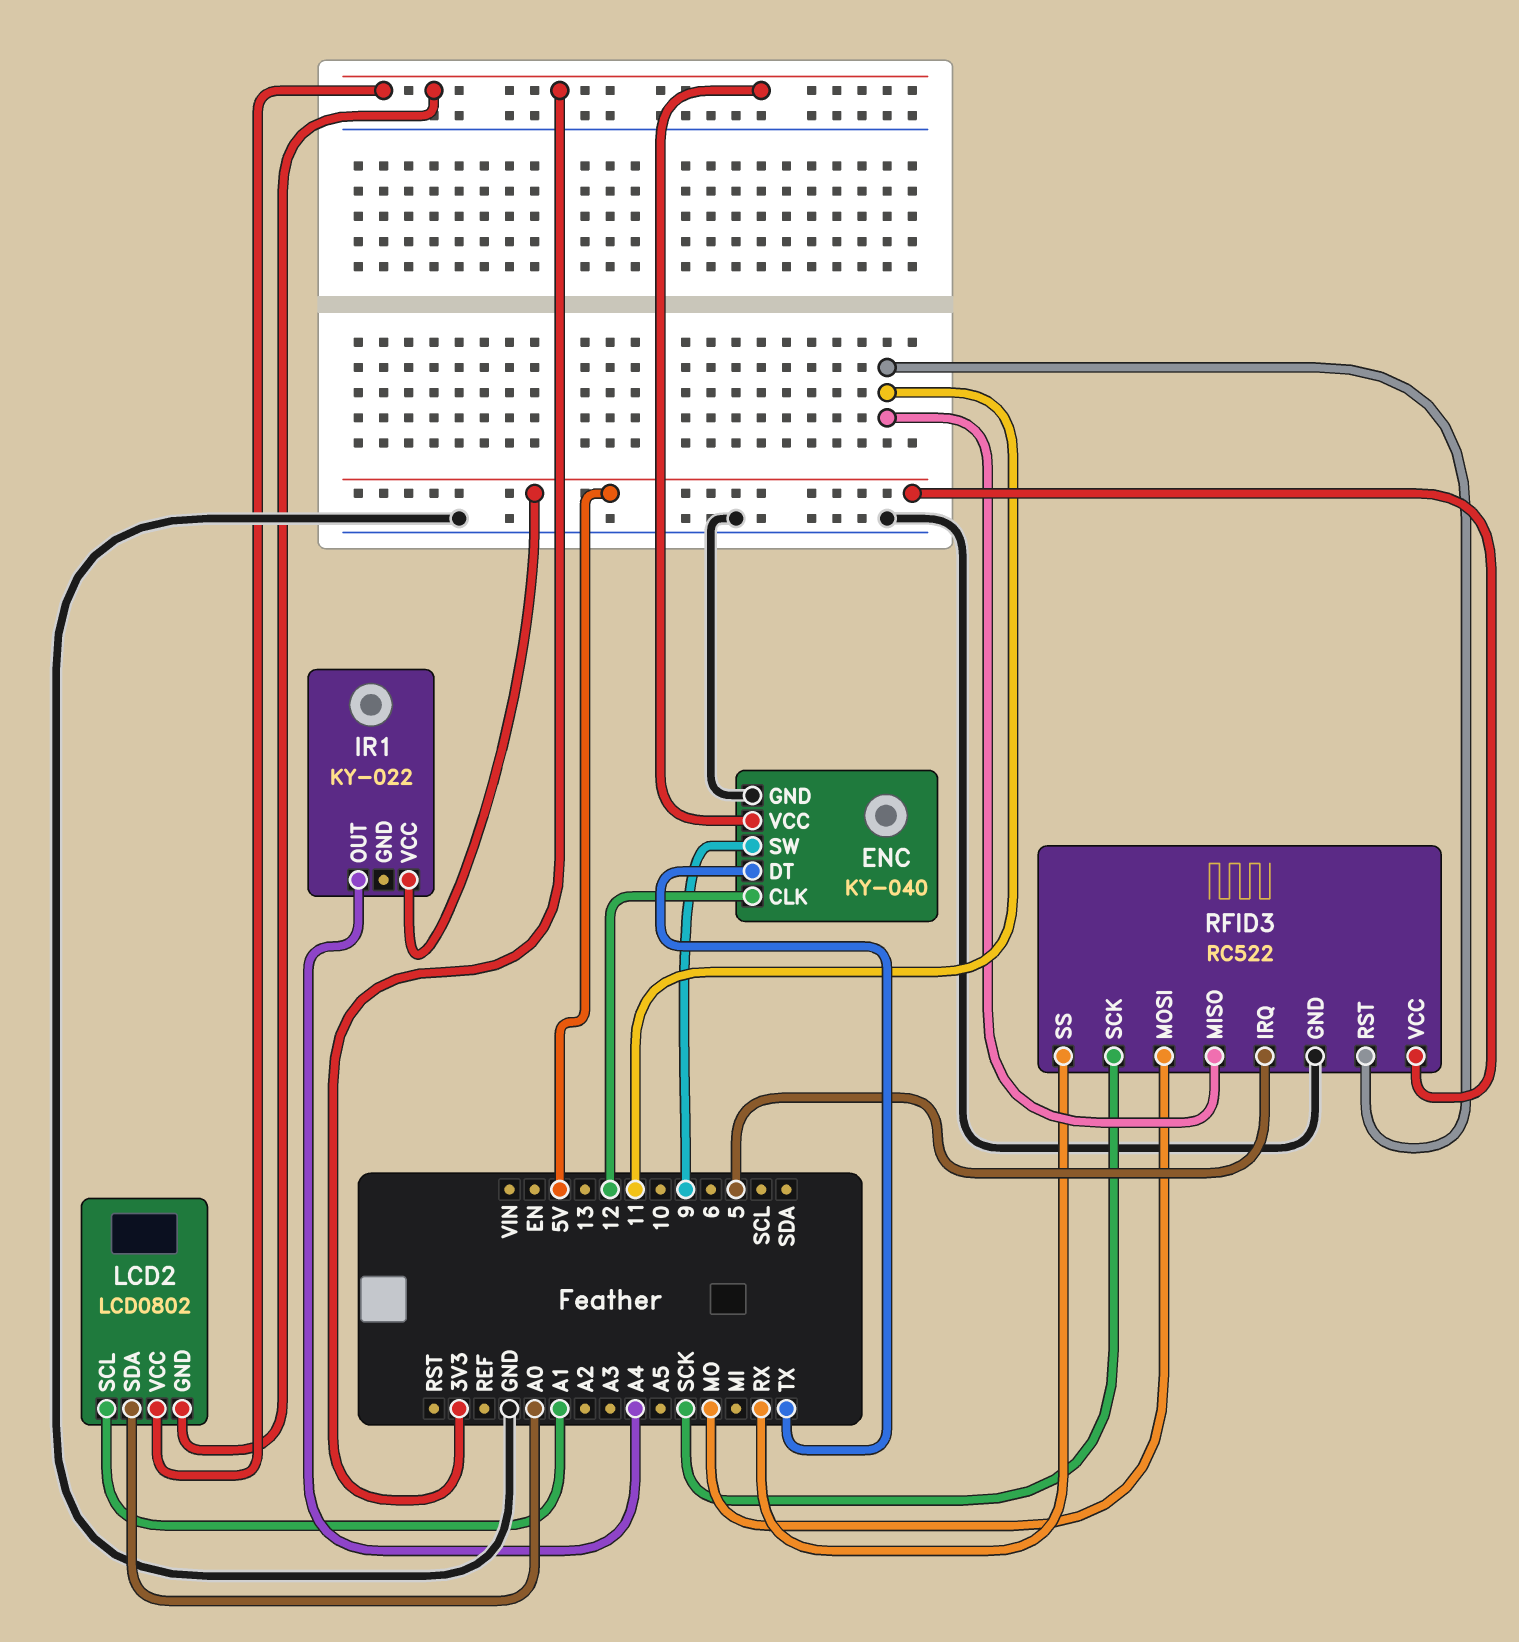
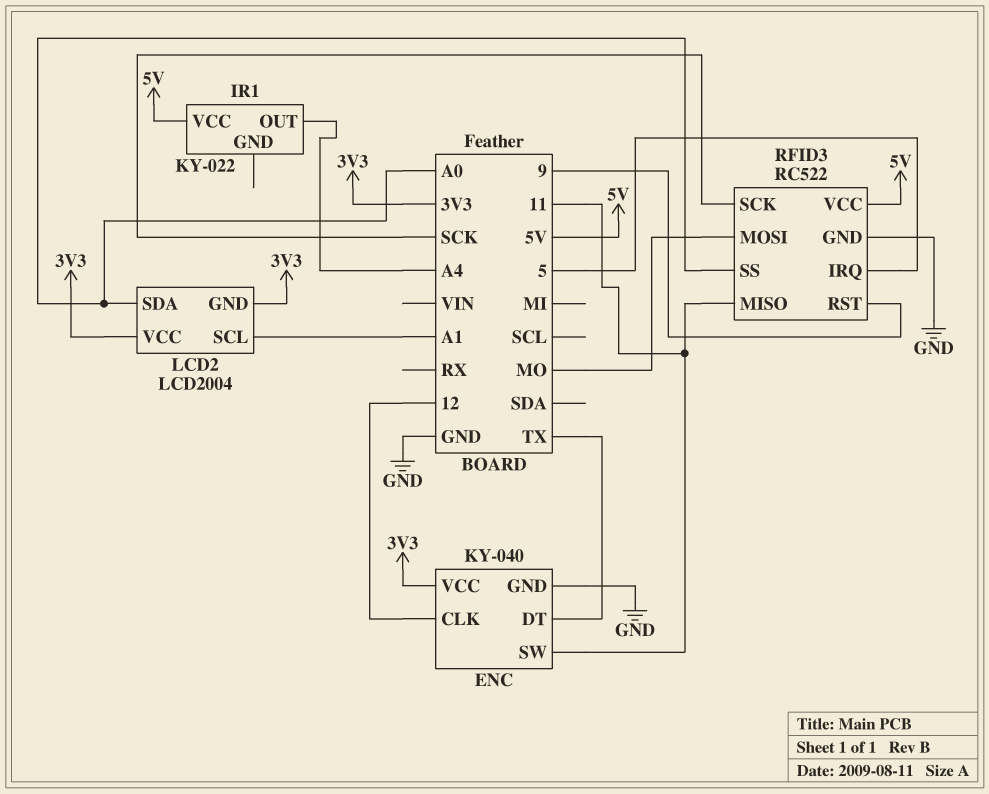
ENC pin SW: 9 -> 11
LCD2: LCD0802 -> LCD2004
RFID3 pin RST: 11 -> 9
RFID3 pin SS: RX -> A0

